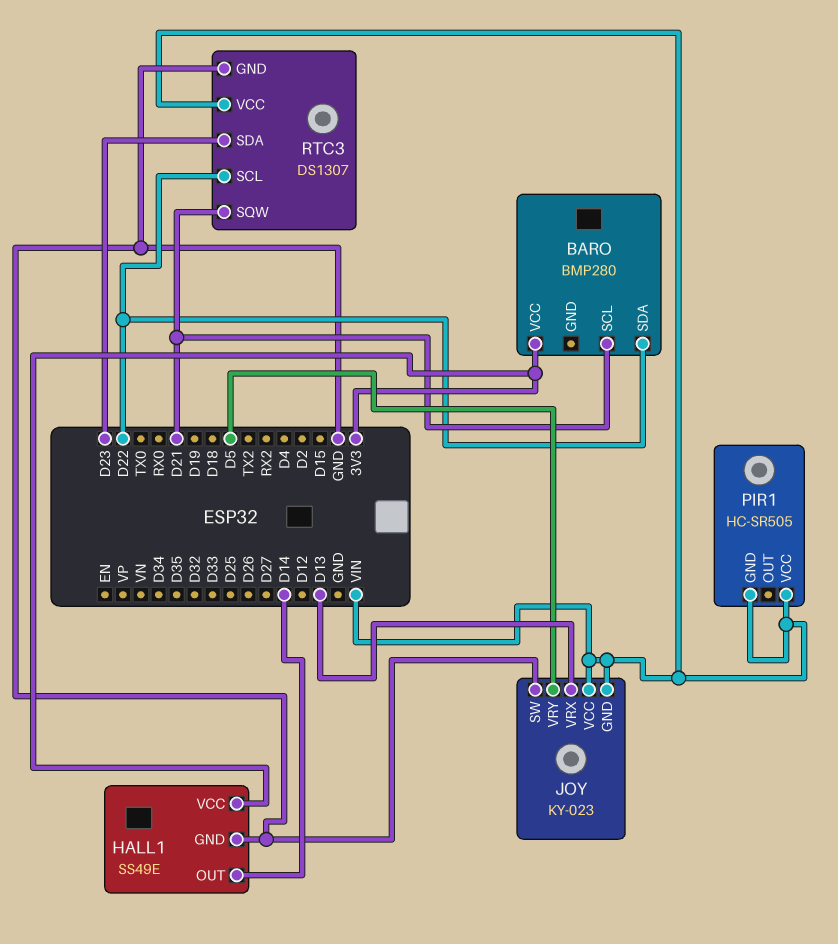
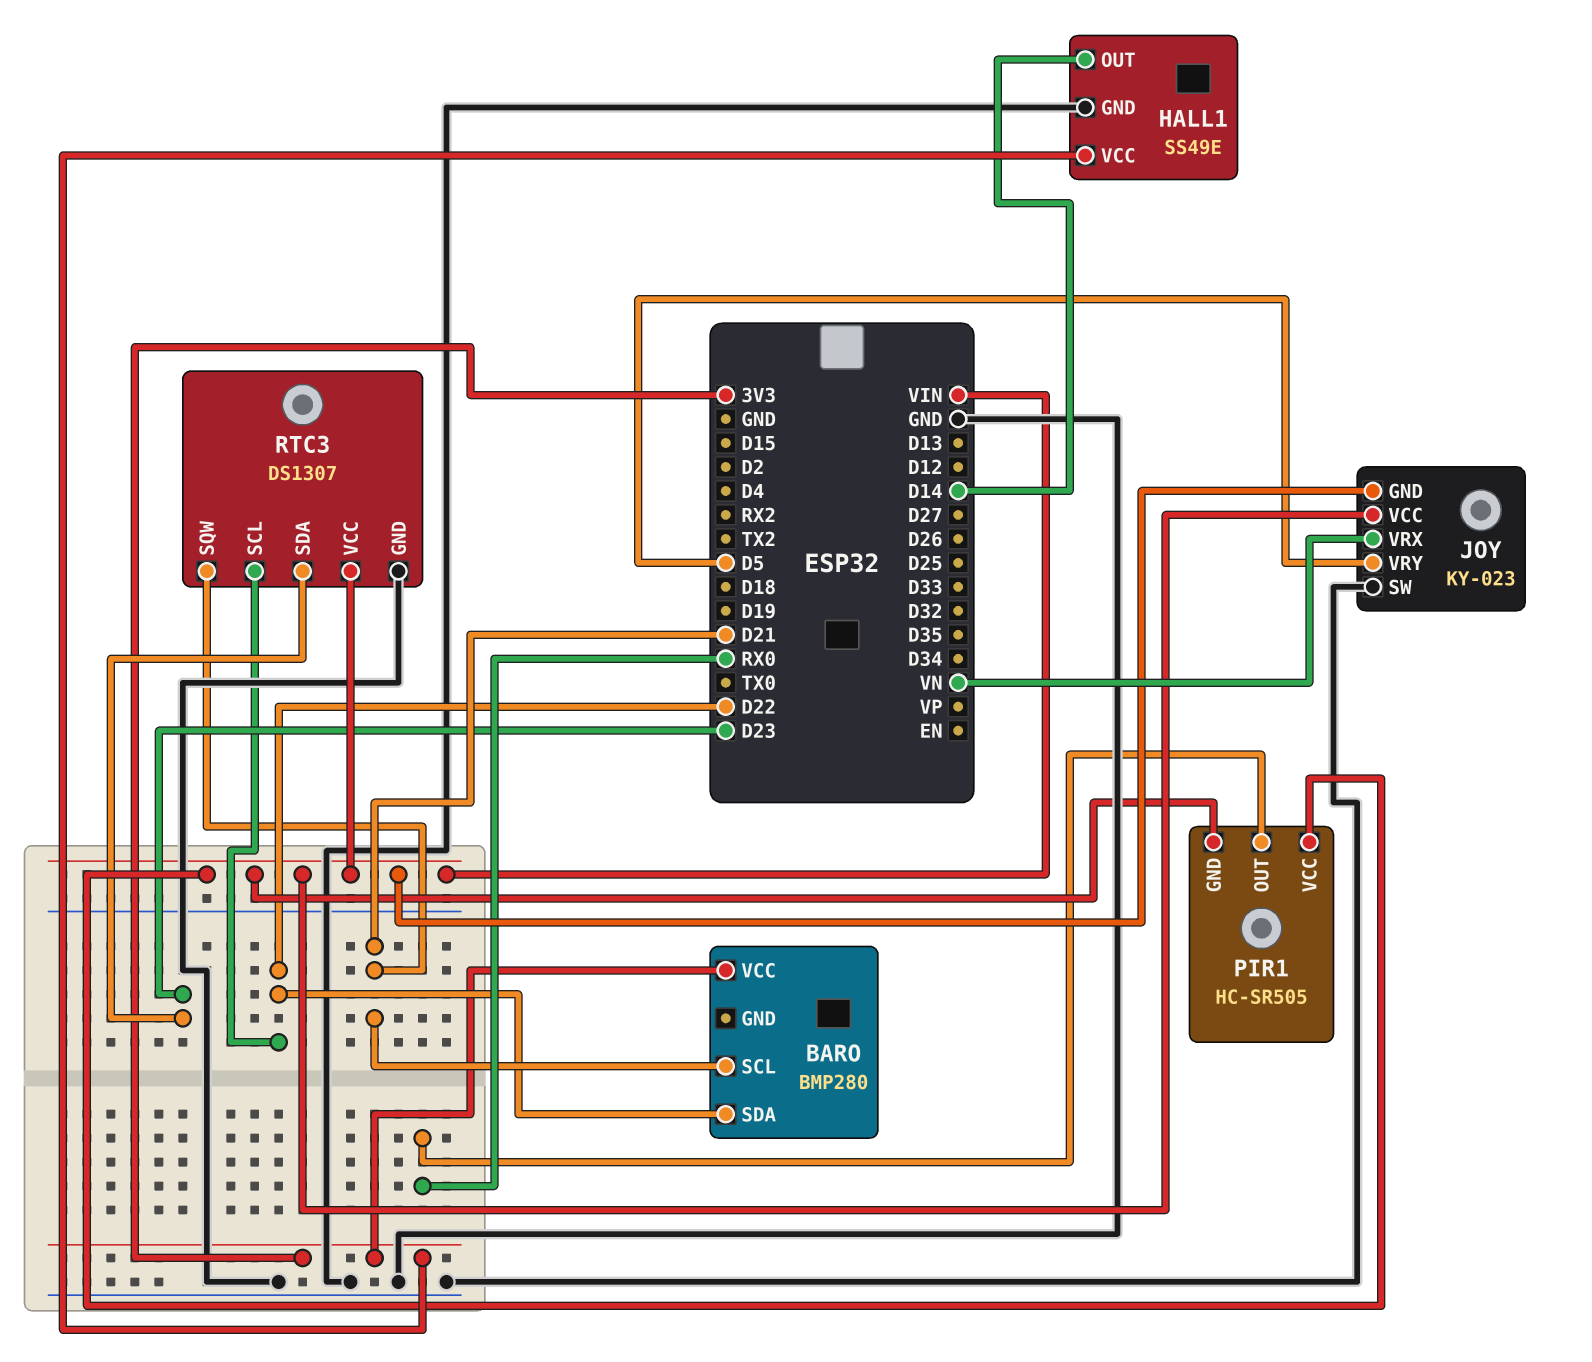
JOY pin VRX: D13 -> VN
PIR1 pin OUT: none -> RX0

